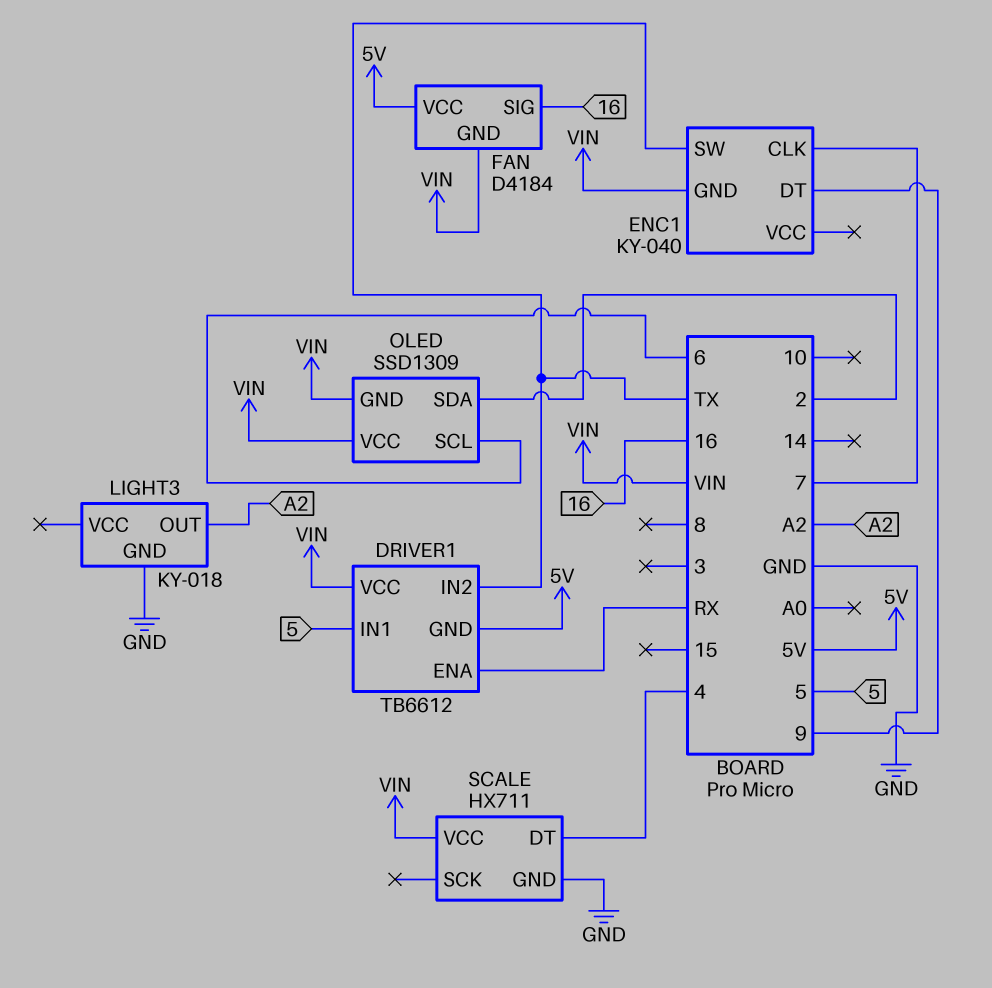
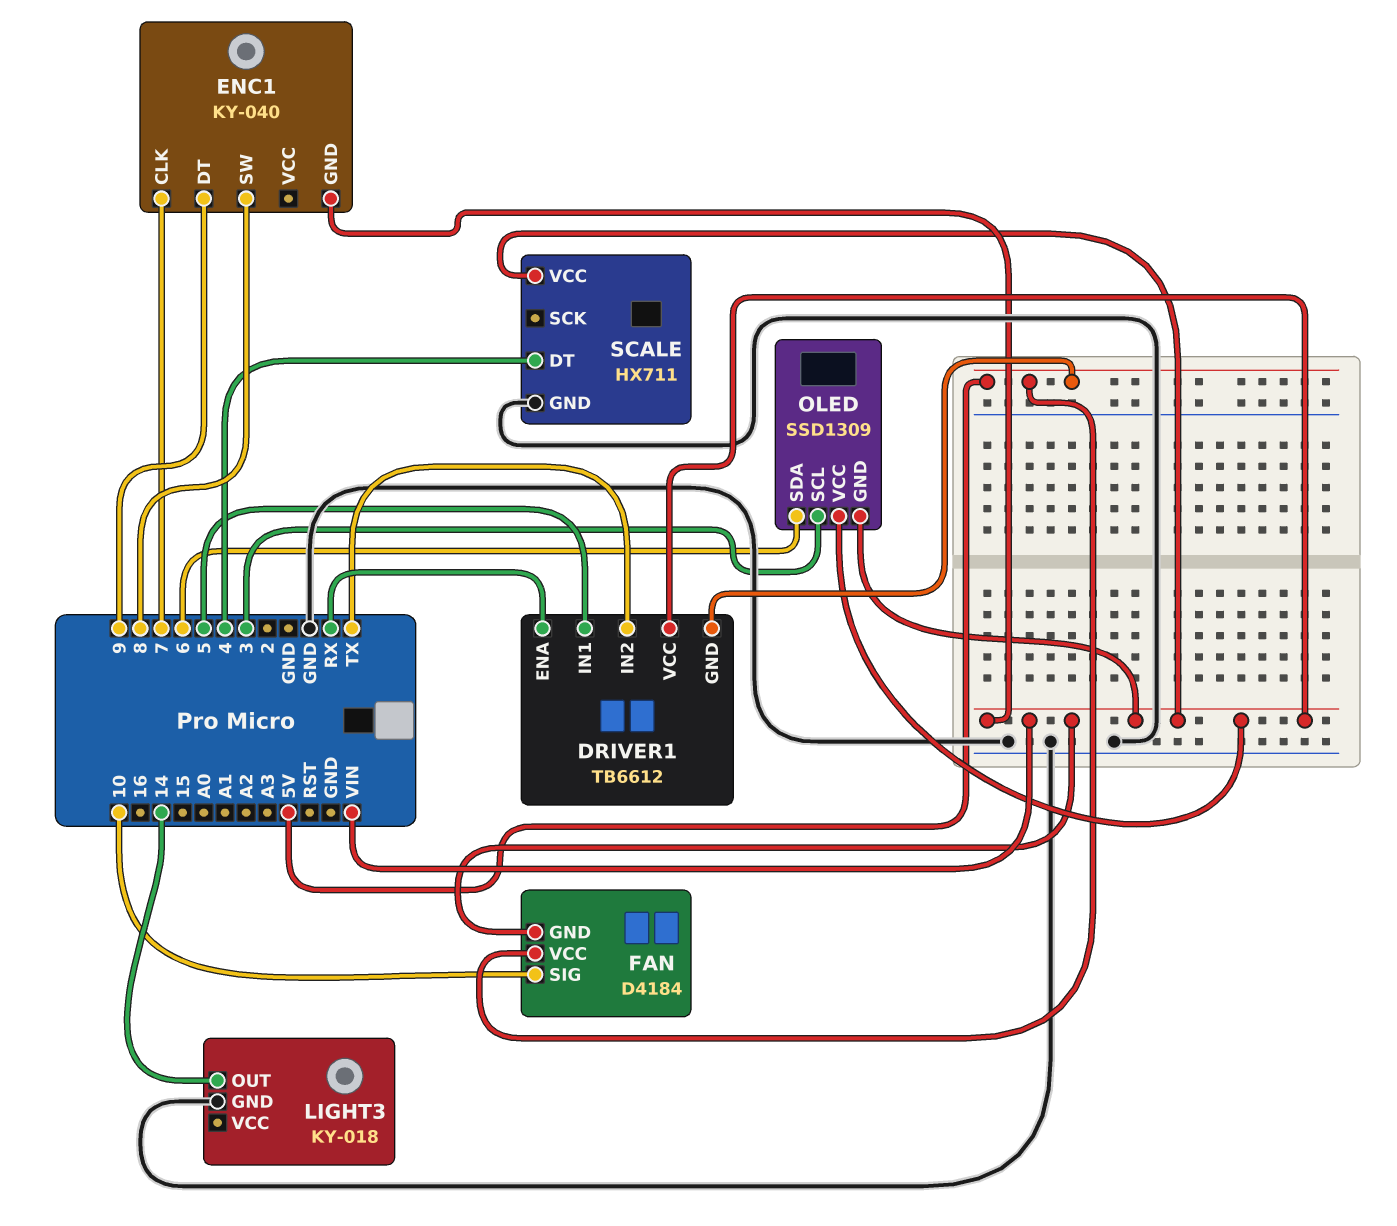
ENC1 pin SW: TX -> 8
FAN pin SIG: 16 -> 10
LIGHT3 pin OUT: A2 -> 14
OLED pin SCL: 6 -> 3
OLED pin SDA: 2 -> 6

